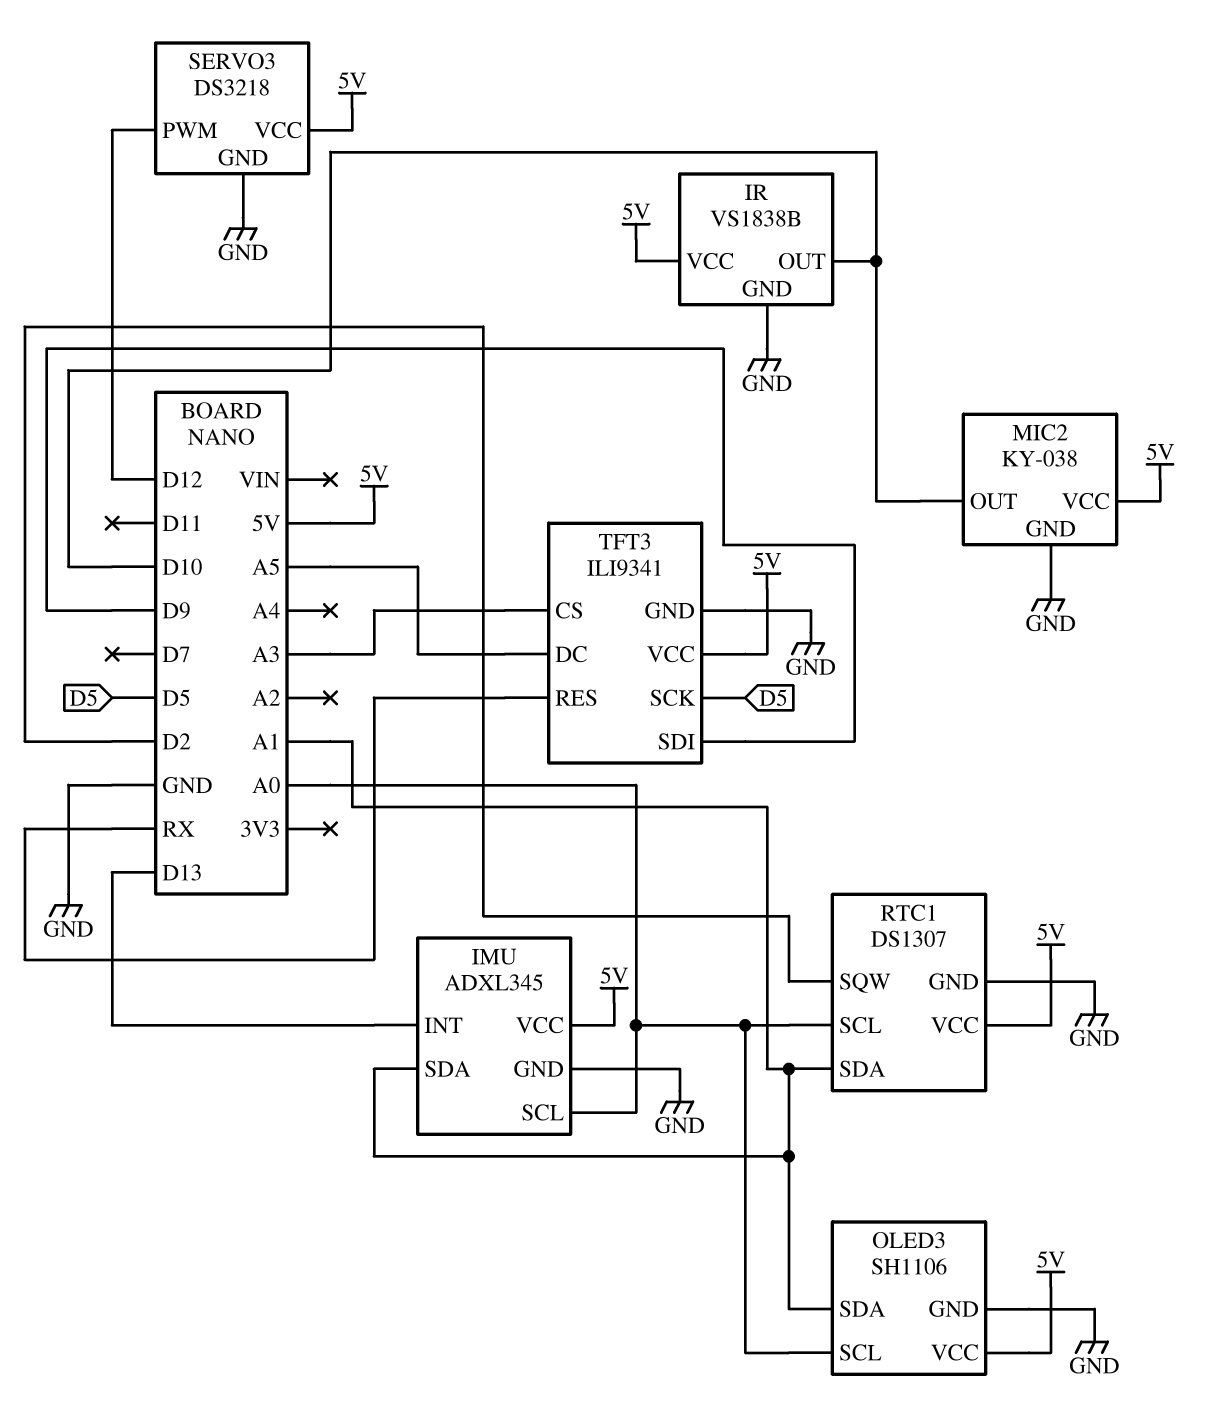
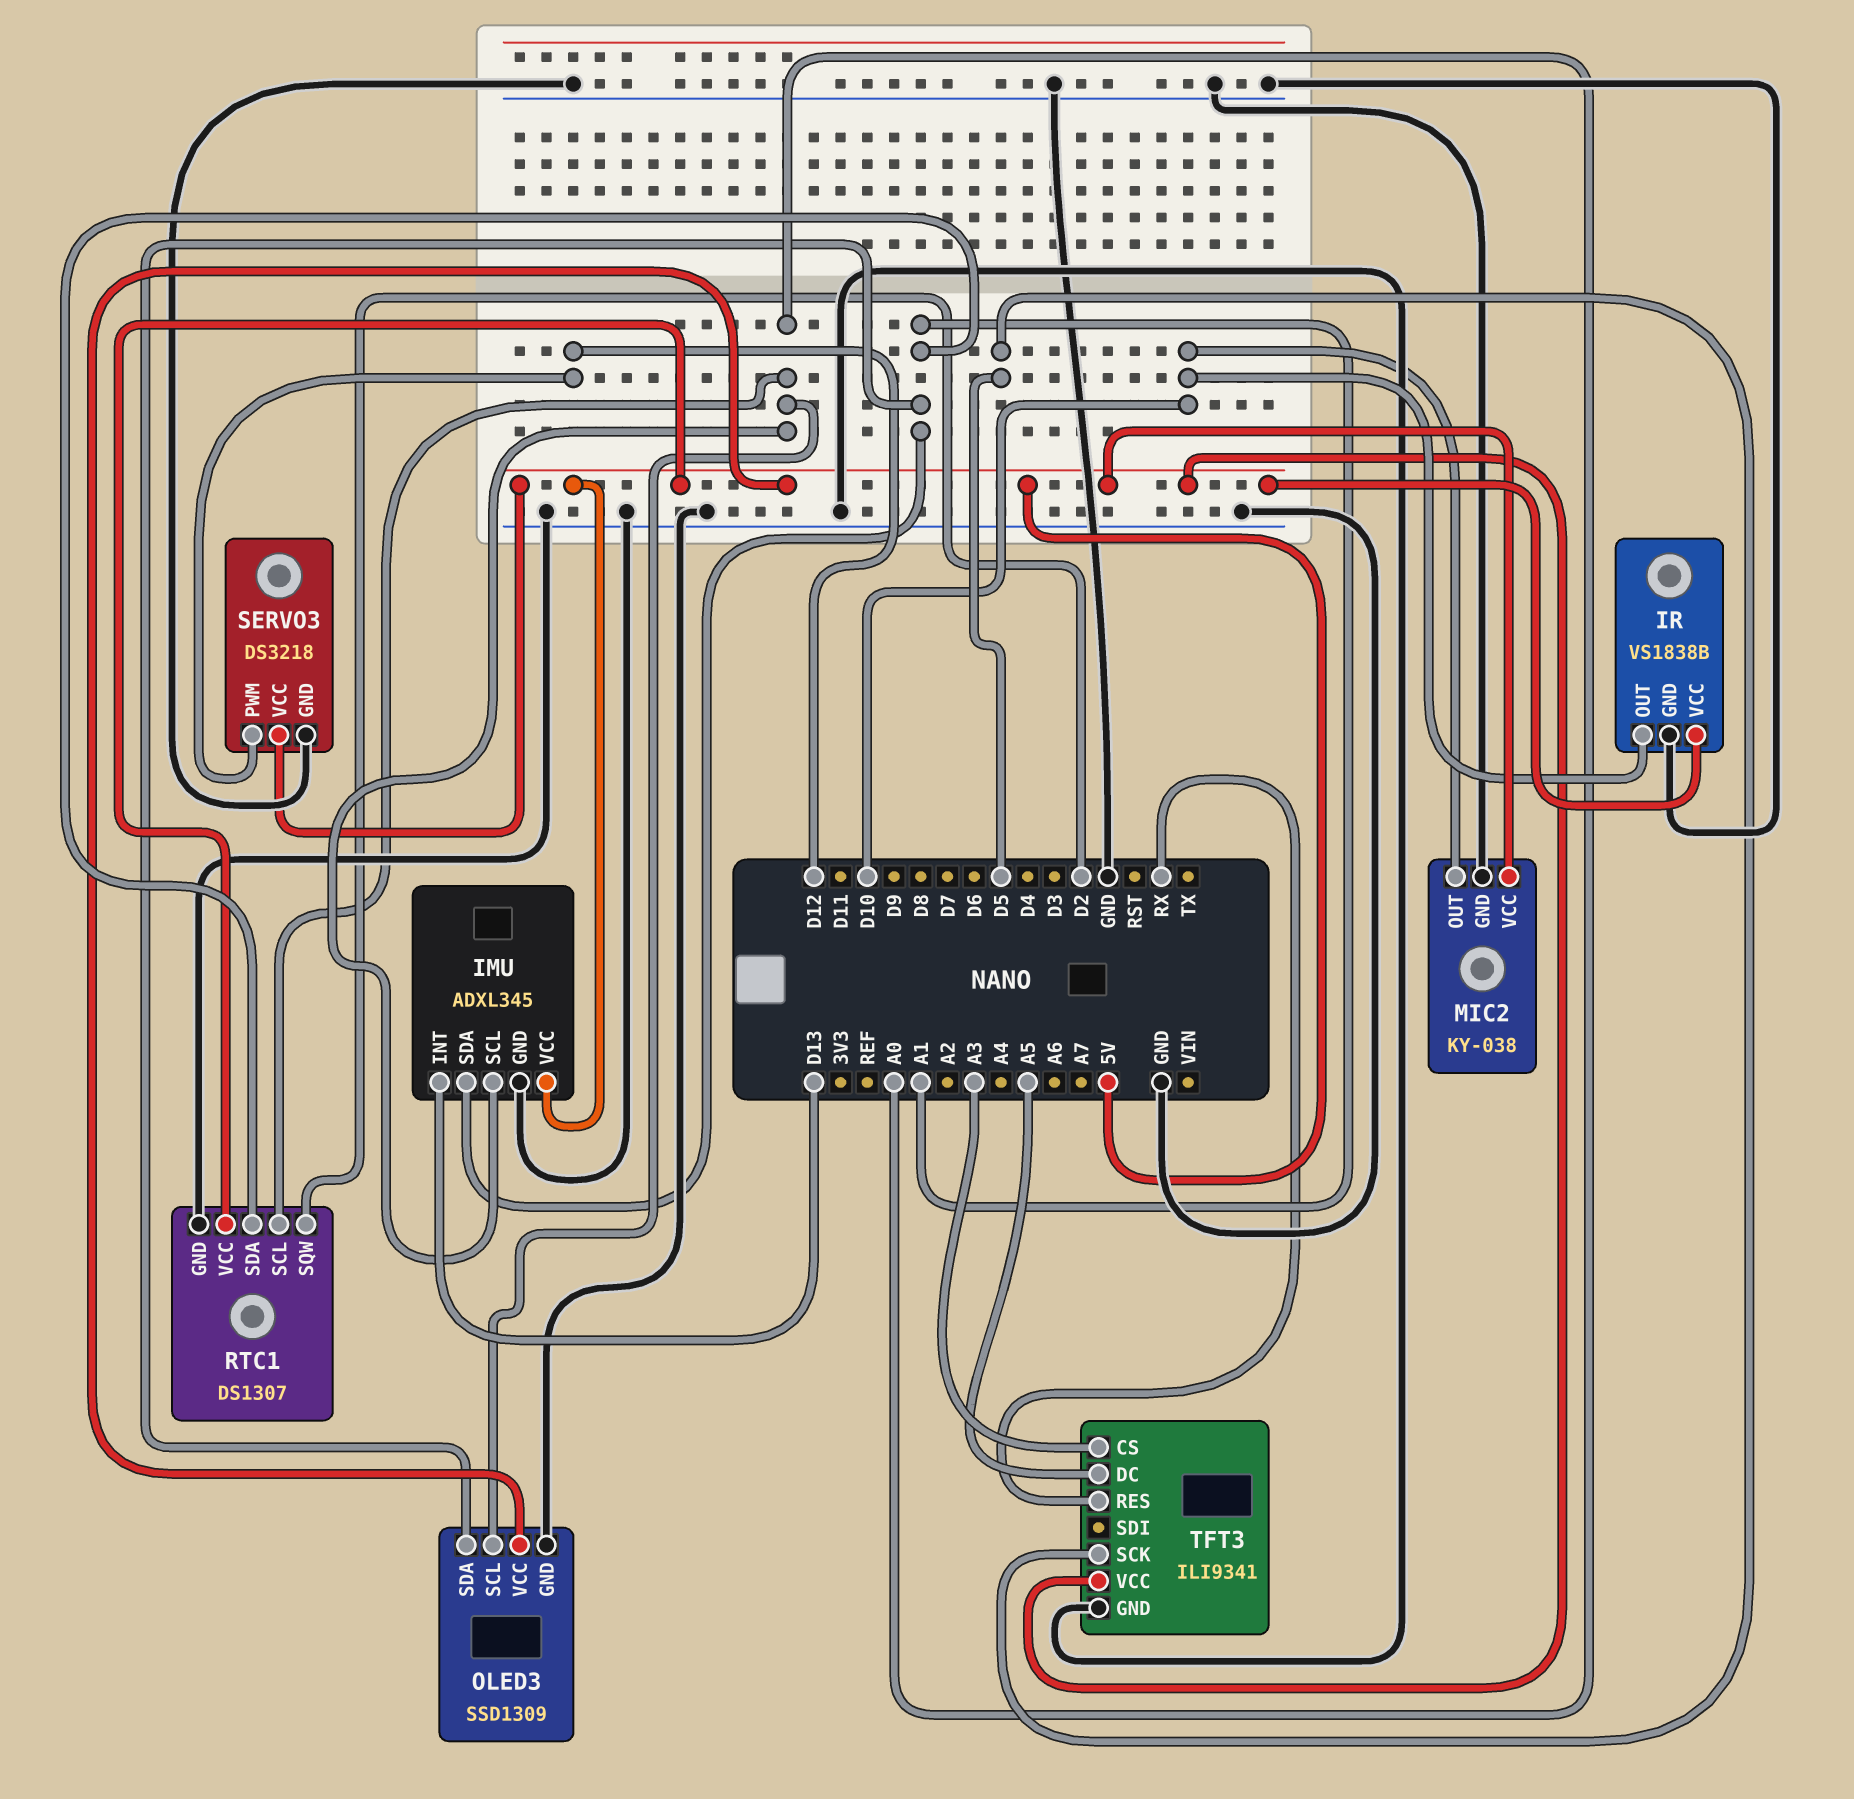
OLED3: SH1106 -> SSD1309
TFT3 pin SDI: D9 -> none

